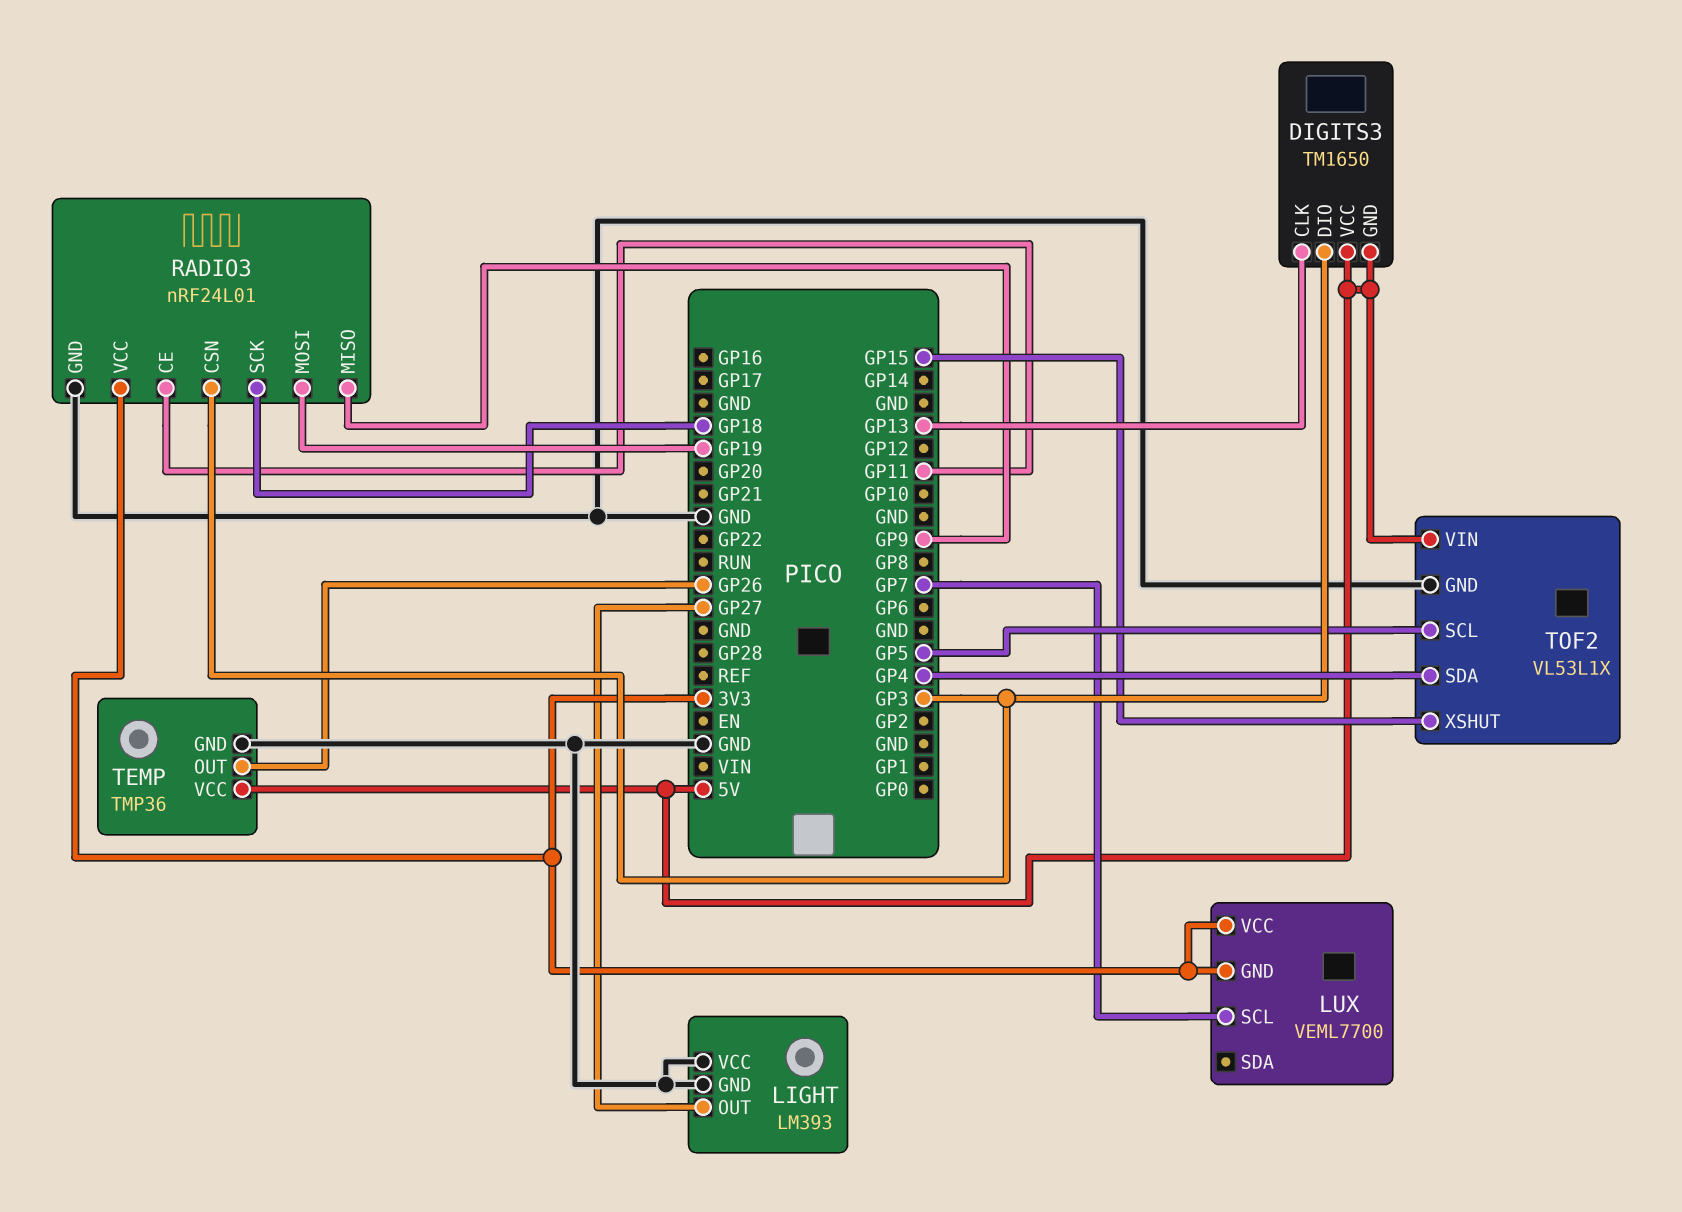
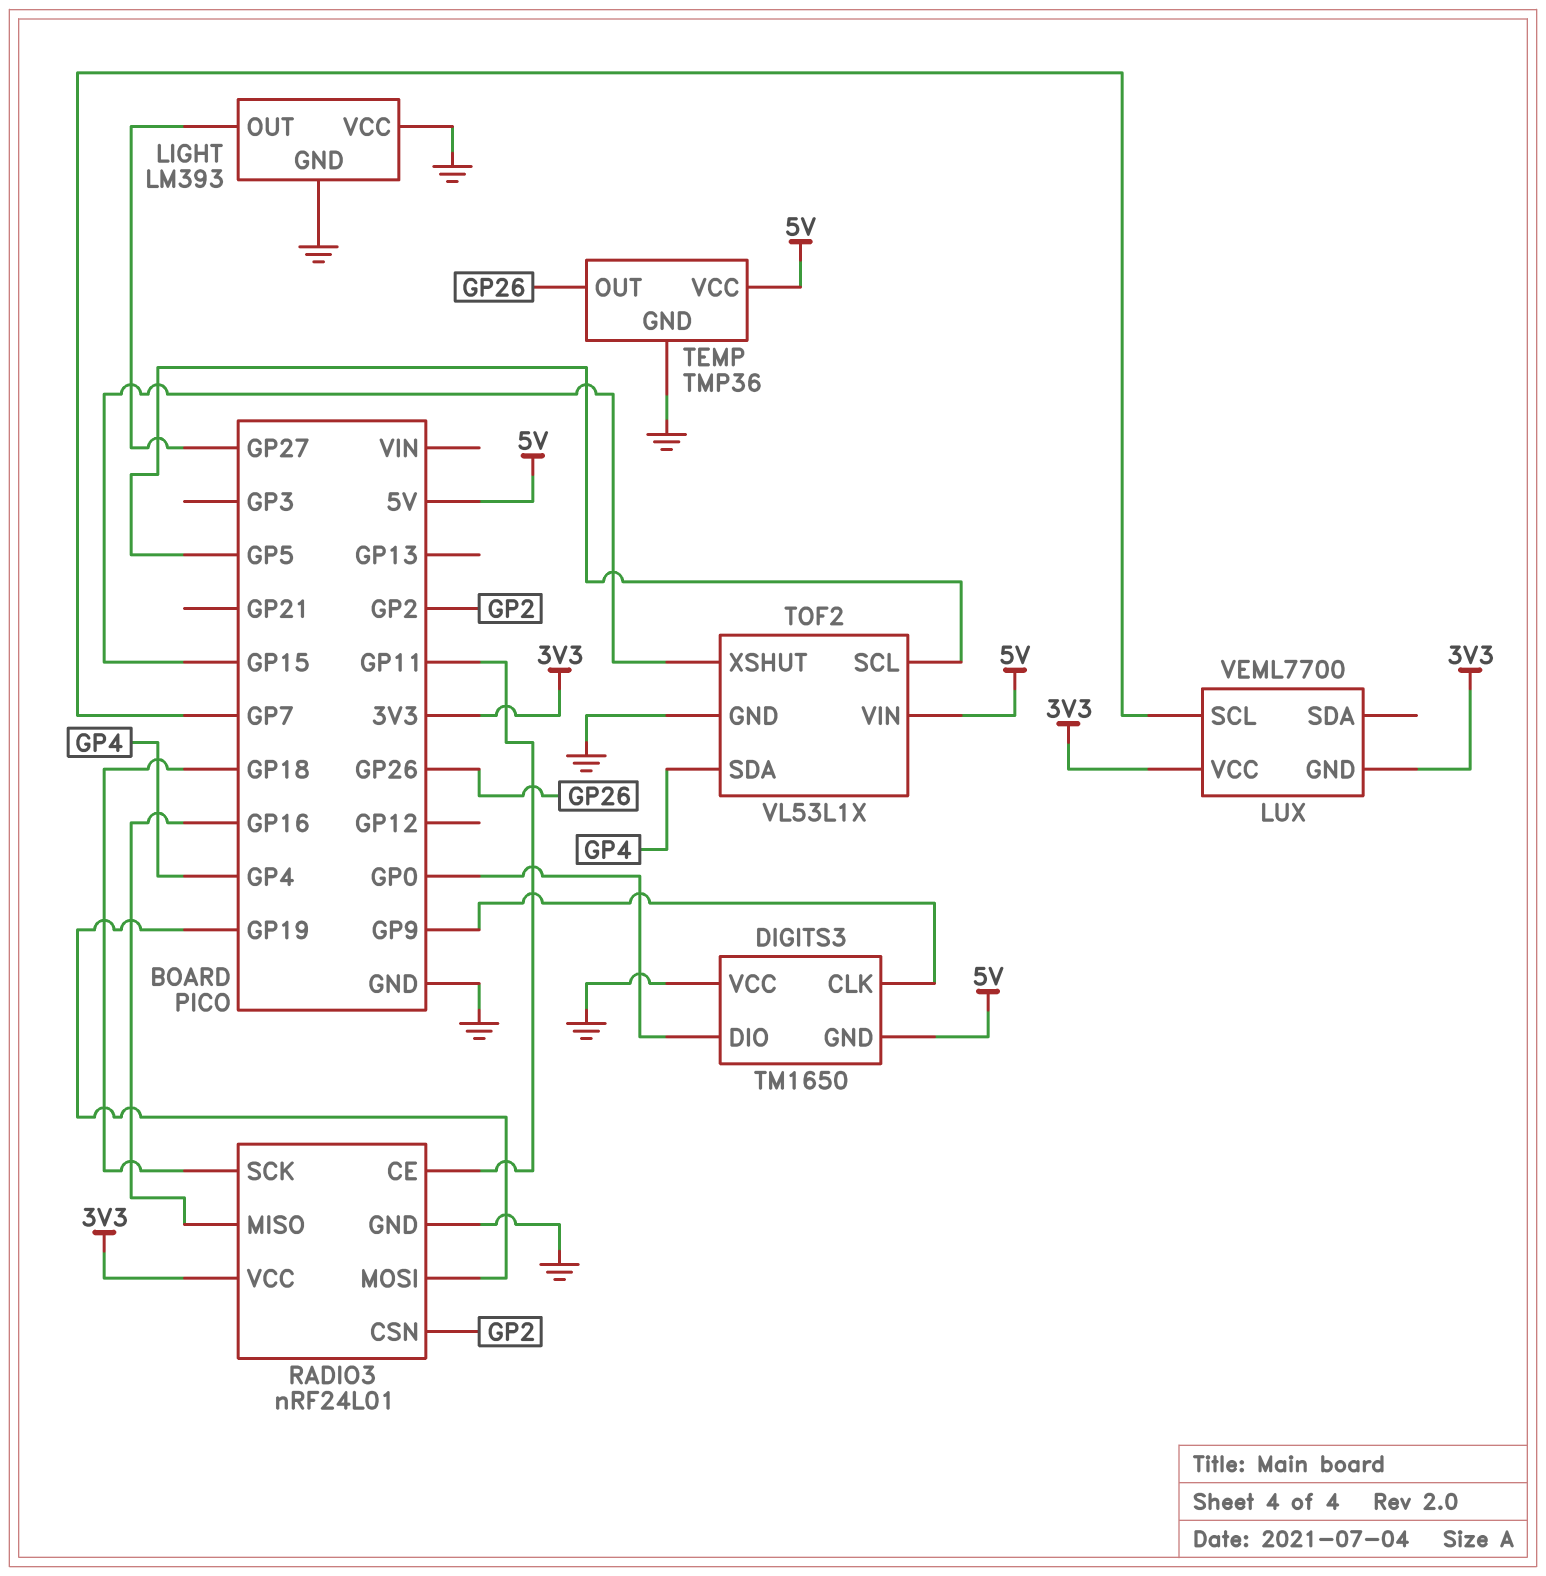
DIGITS3 pin CLK: GP13 -> GP9
DIGITS3 pin DIO: GP3 -> GP0
DIGITS3 pin VCC: 5V -> GND
RADIO3 pin CSN: GP3 -> GP2
RADIO3 pin MISO: GP9 -> GP16

